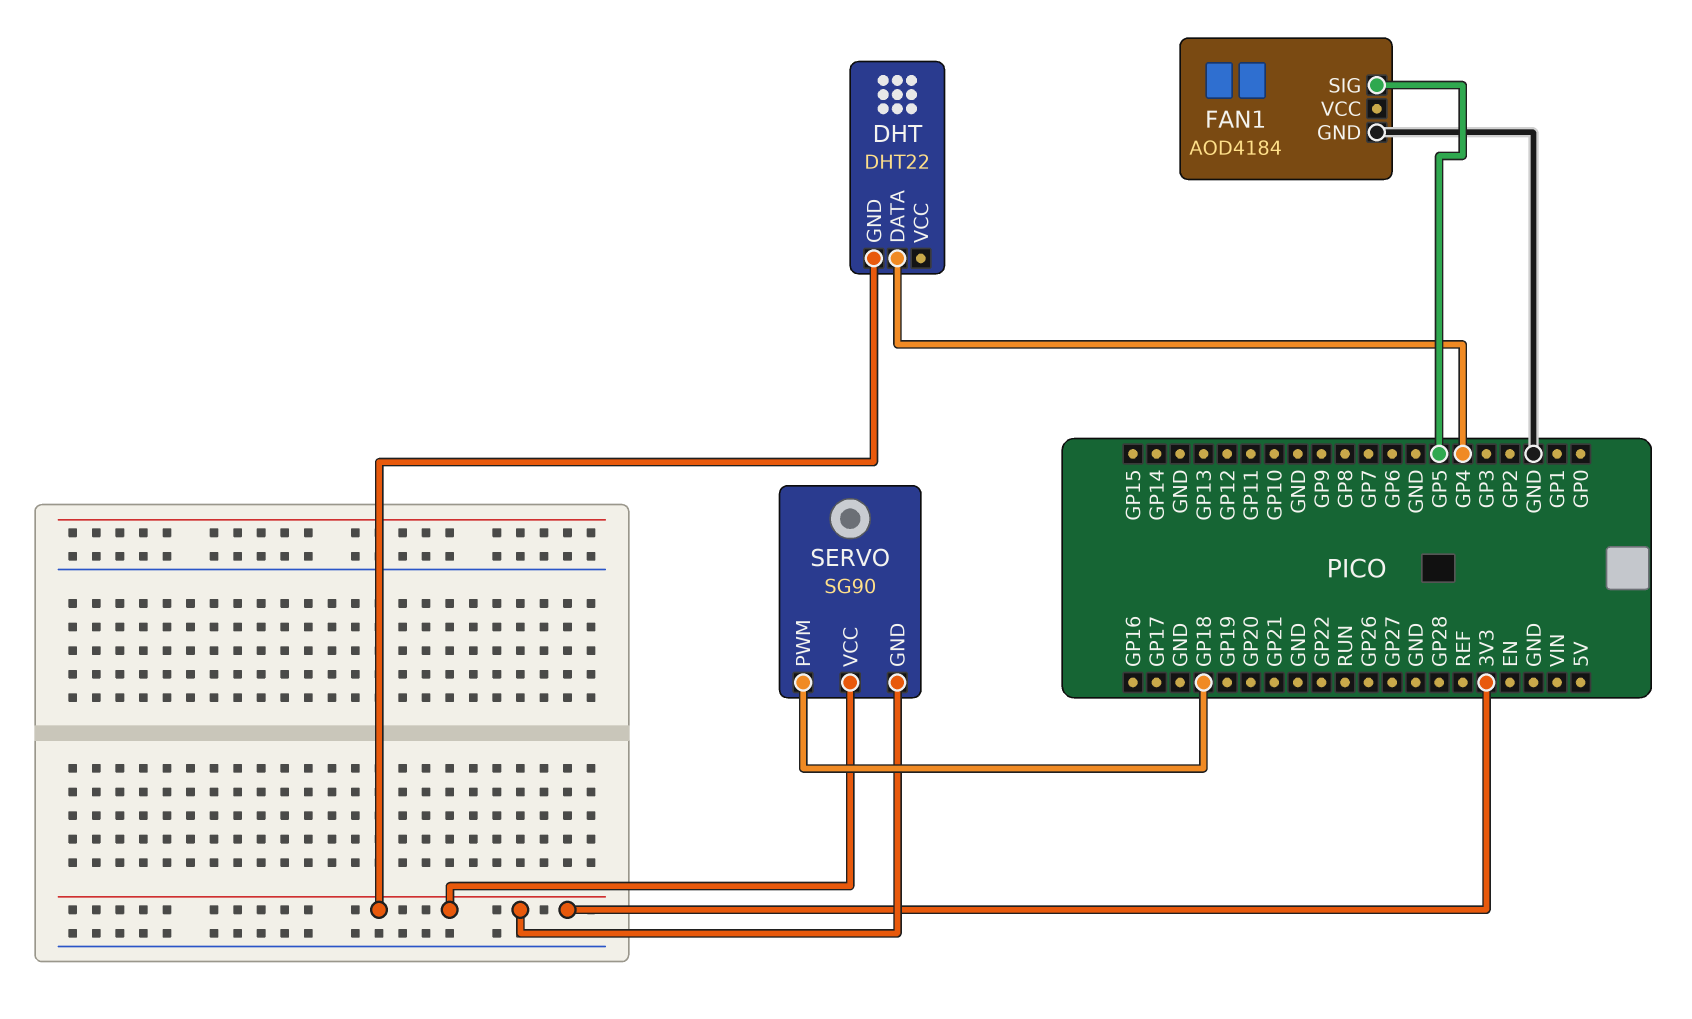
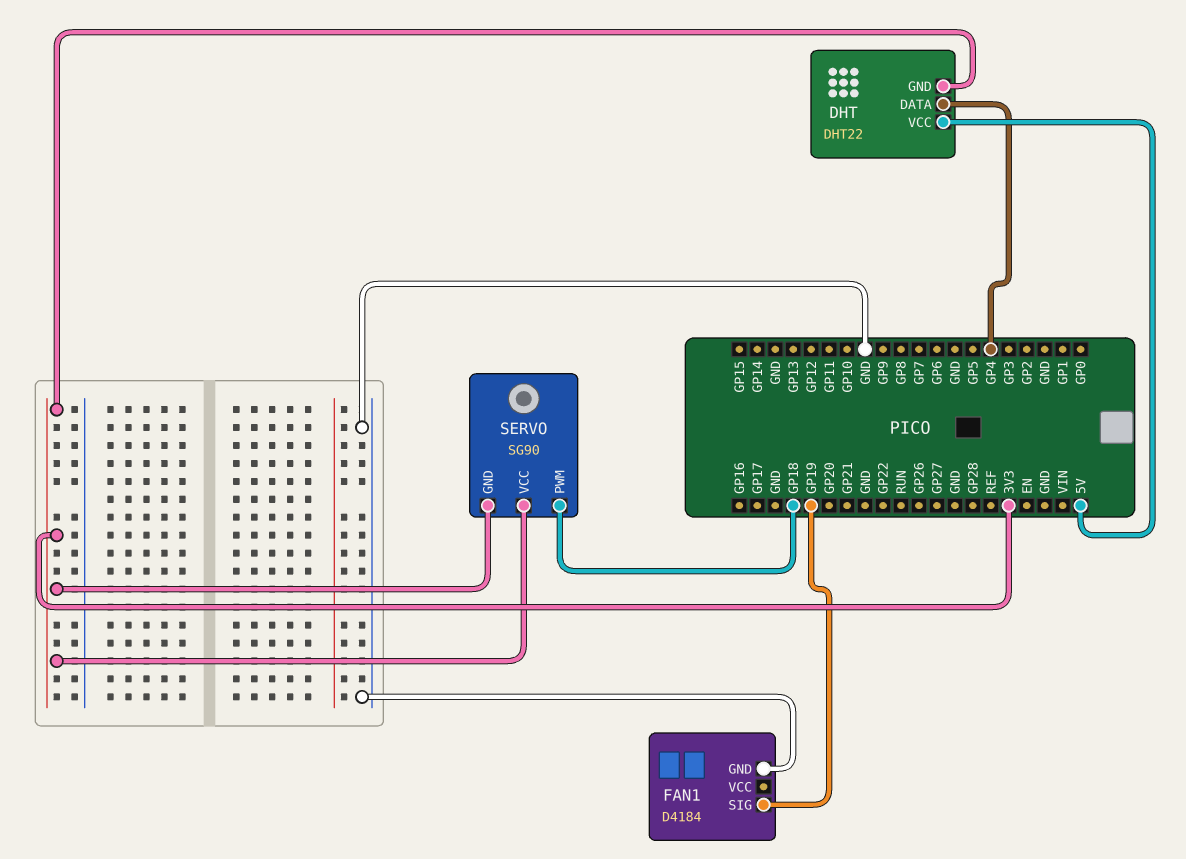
DHT pin VCC: none -> 5V
FAN1: AOD4184 -> D4184
FAN1 pin SIG: GP5 -> GP19

